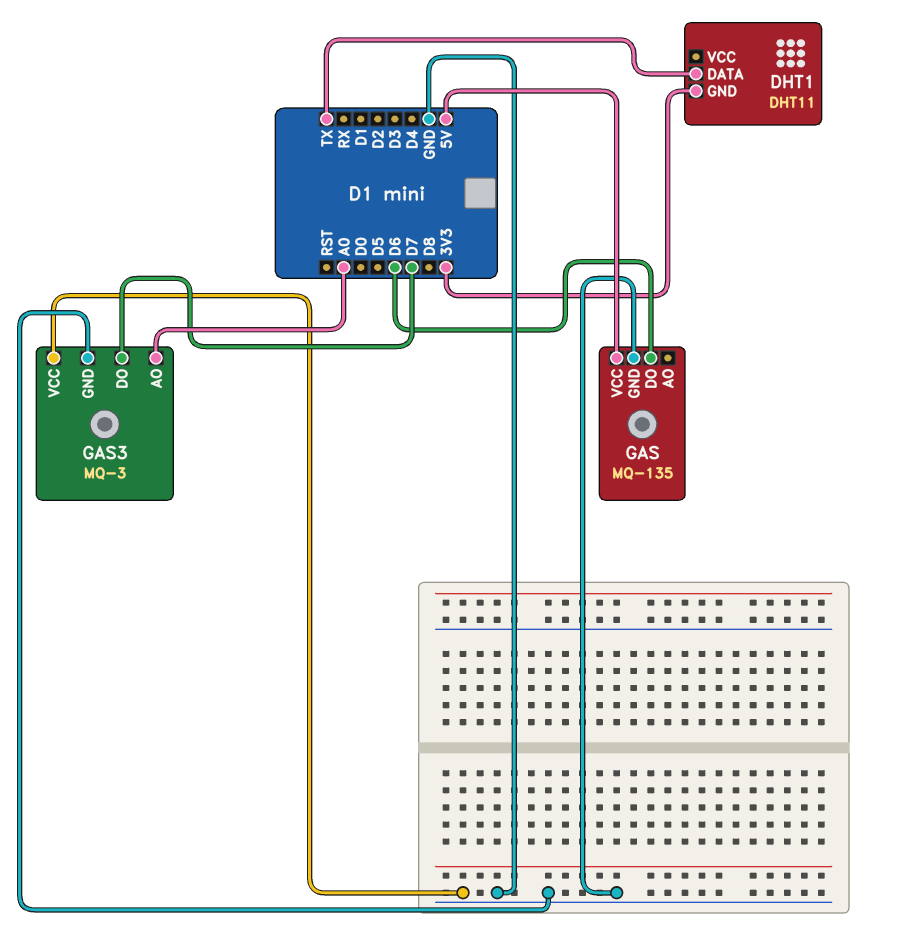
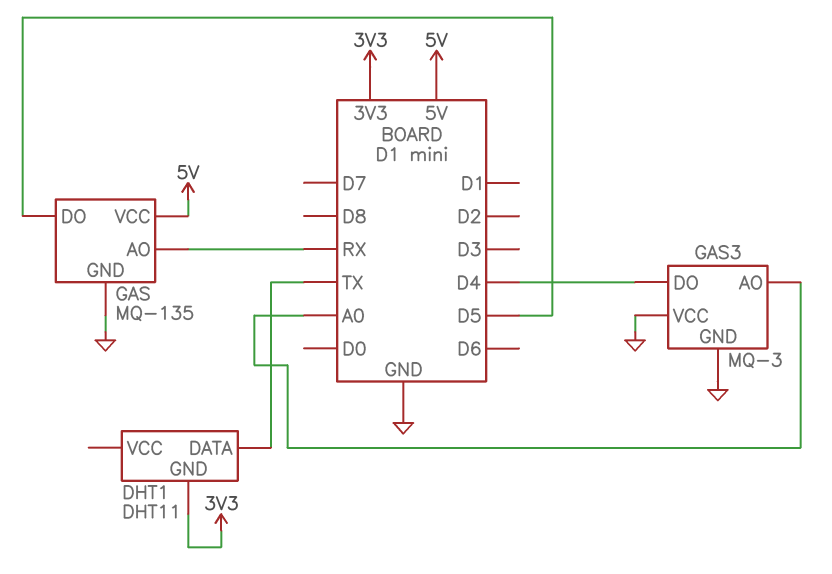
GAS pin AO: none -> RX
GAS pin DO: D6 -> D5
GAS3 pin DO: D7 -> D4

